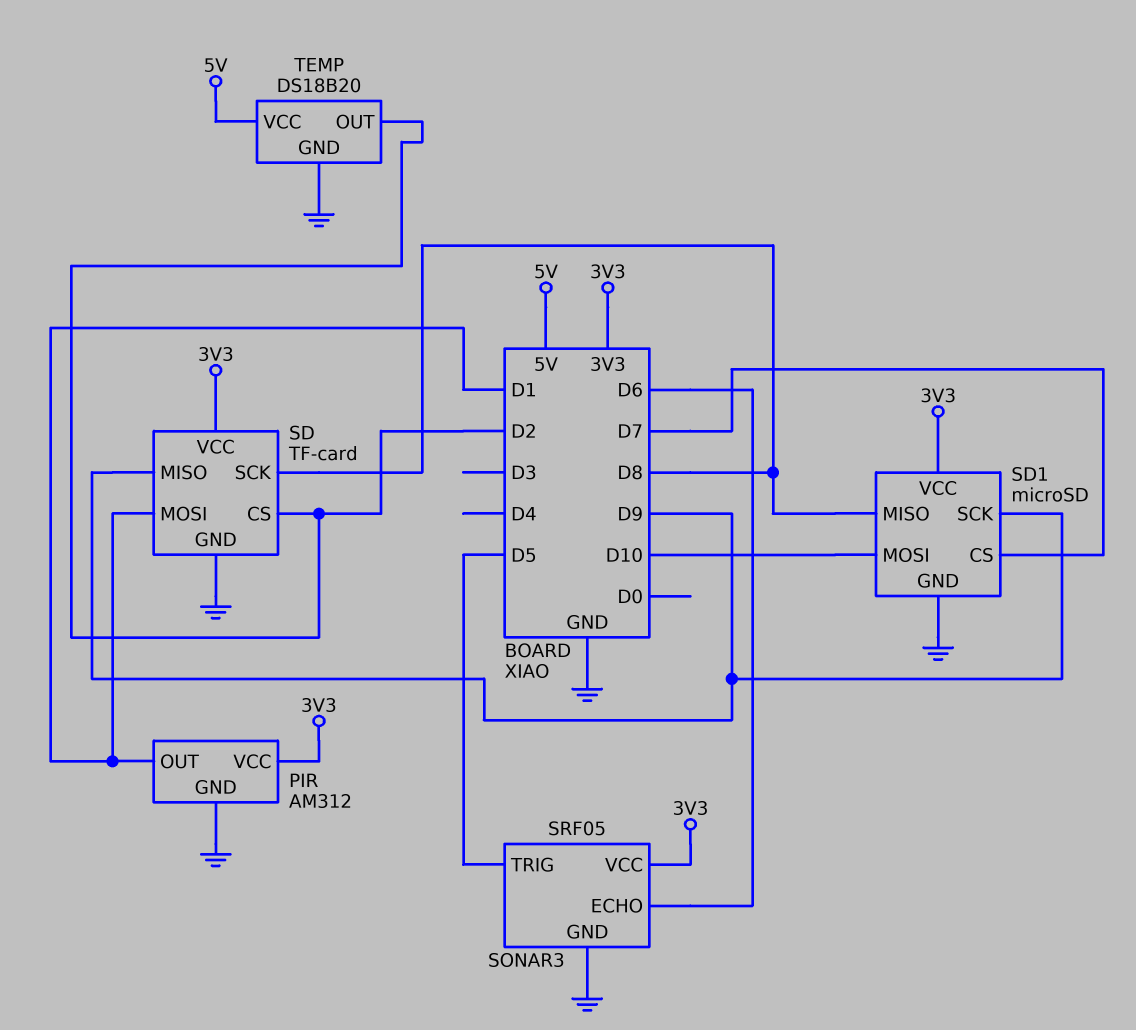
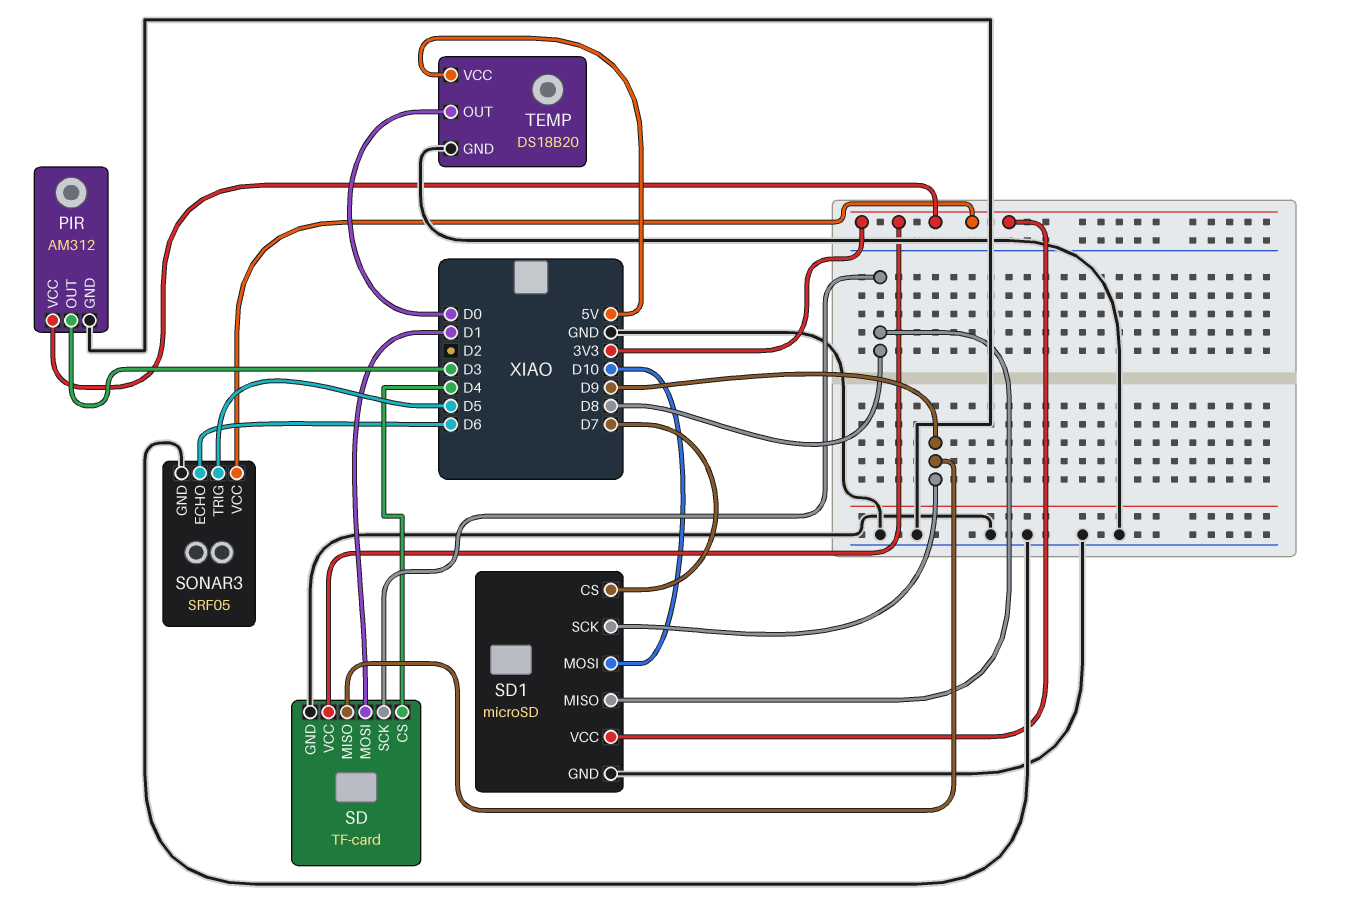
PIR pin OUT: D1 -> D3
SD pin CS: D2 -> D4
TEMP pin OUT: D2 -> D0

